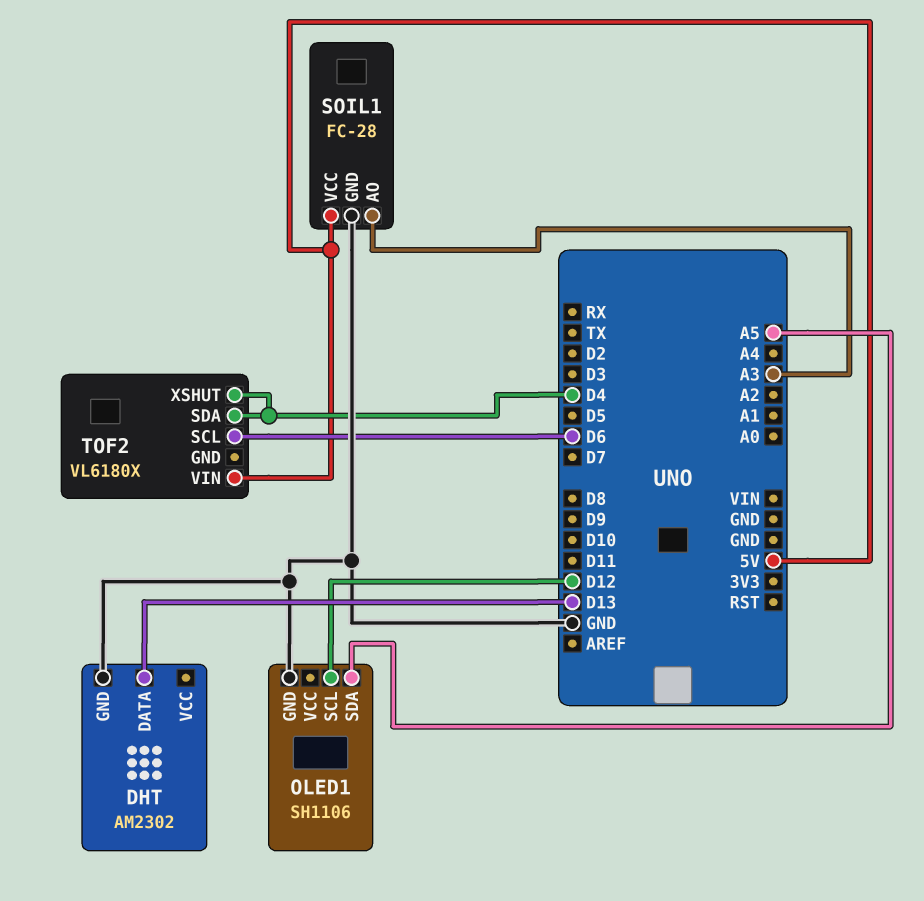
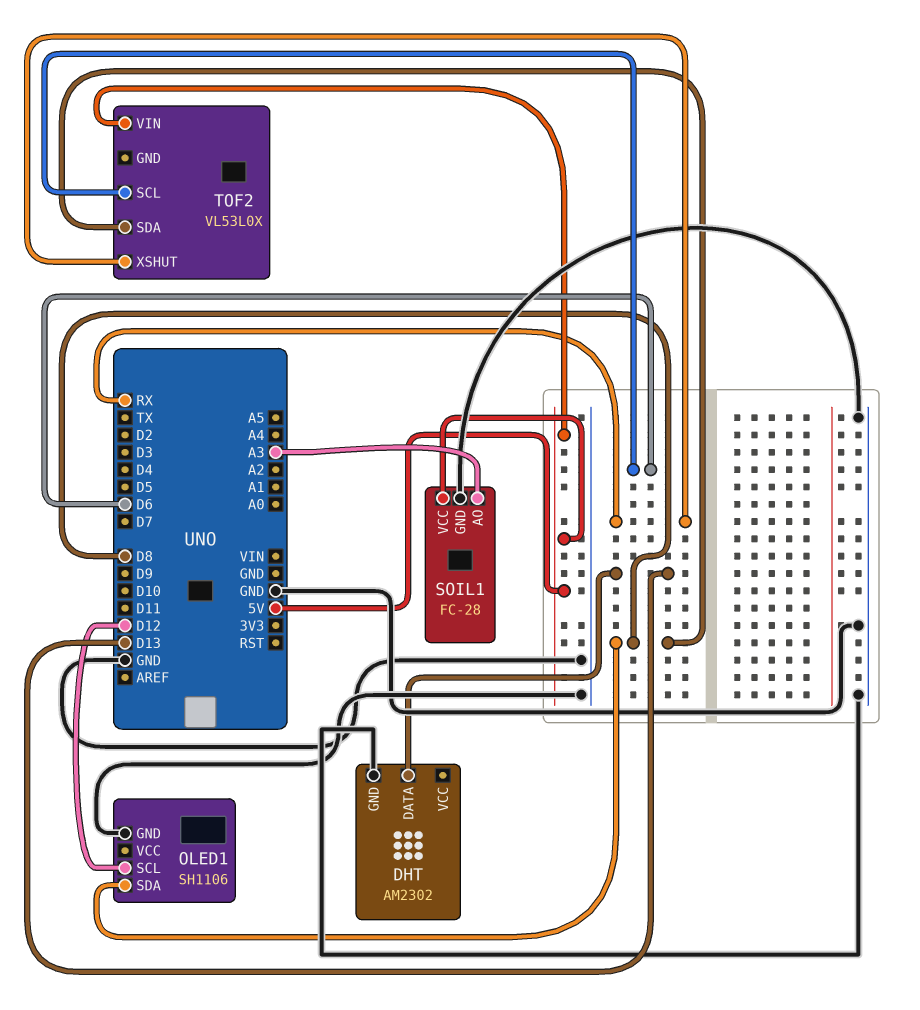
OLED1 pin SDA: A5 -> D8
TOF2: VL6180X -> VL53L0X
TOF2 pin SDA: D4 -> D8
TOF2 pin XSHUT: D4 -> RX

